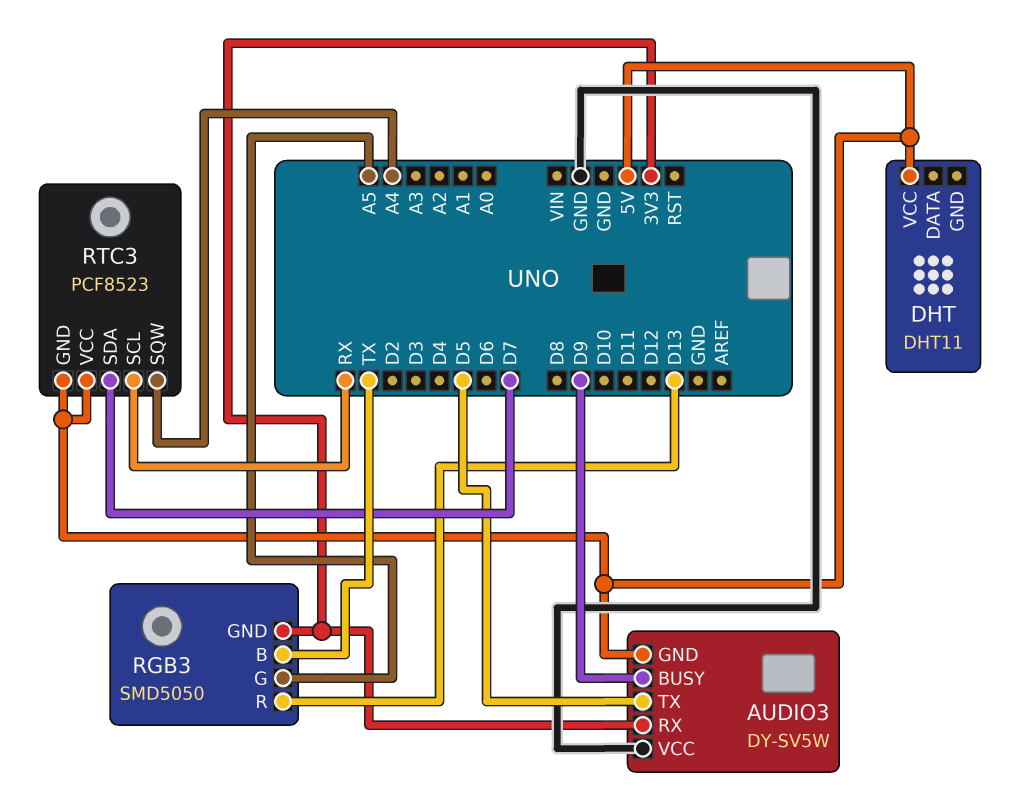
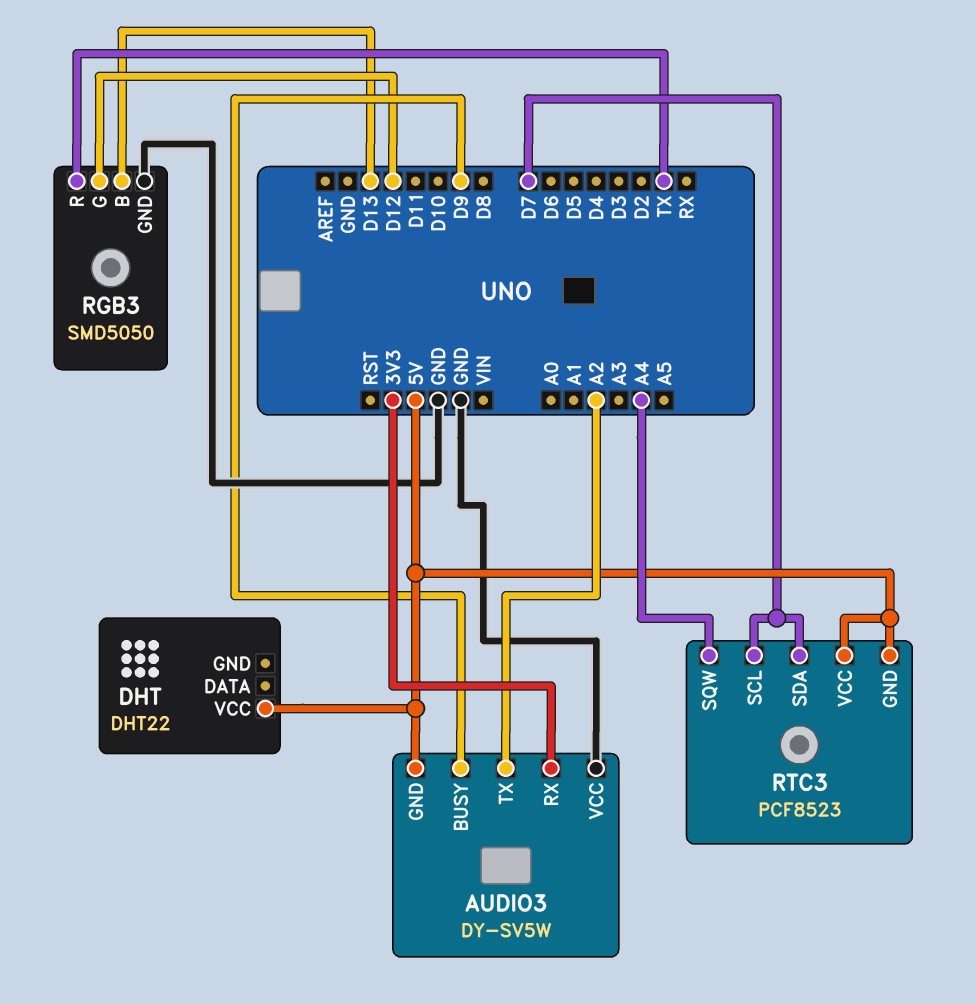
AUDIO3 pin TX: D5 -> A2
DHT: DHT11 -> DHT22
RGB3 pin B: TX -> D13
RGB3 pin G: A5 -> D12
RGB3 pin GND: 3V3 -> GND
RGB3 pin R: D13 -> TX
RTC3 pin SCL: RX -> D7

